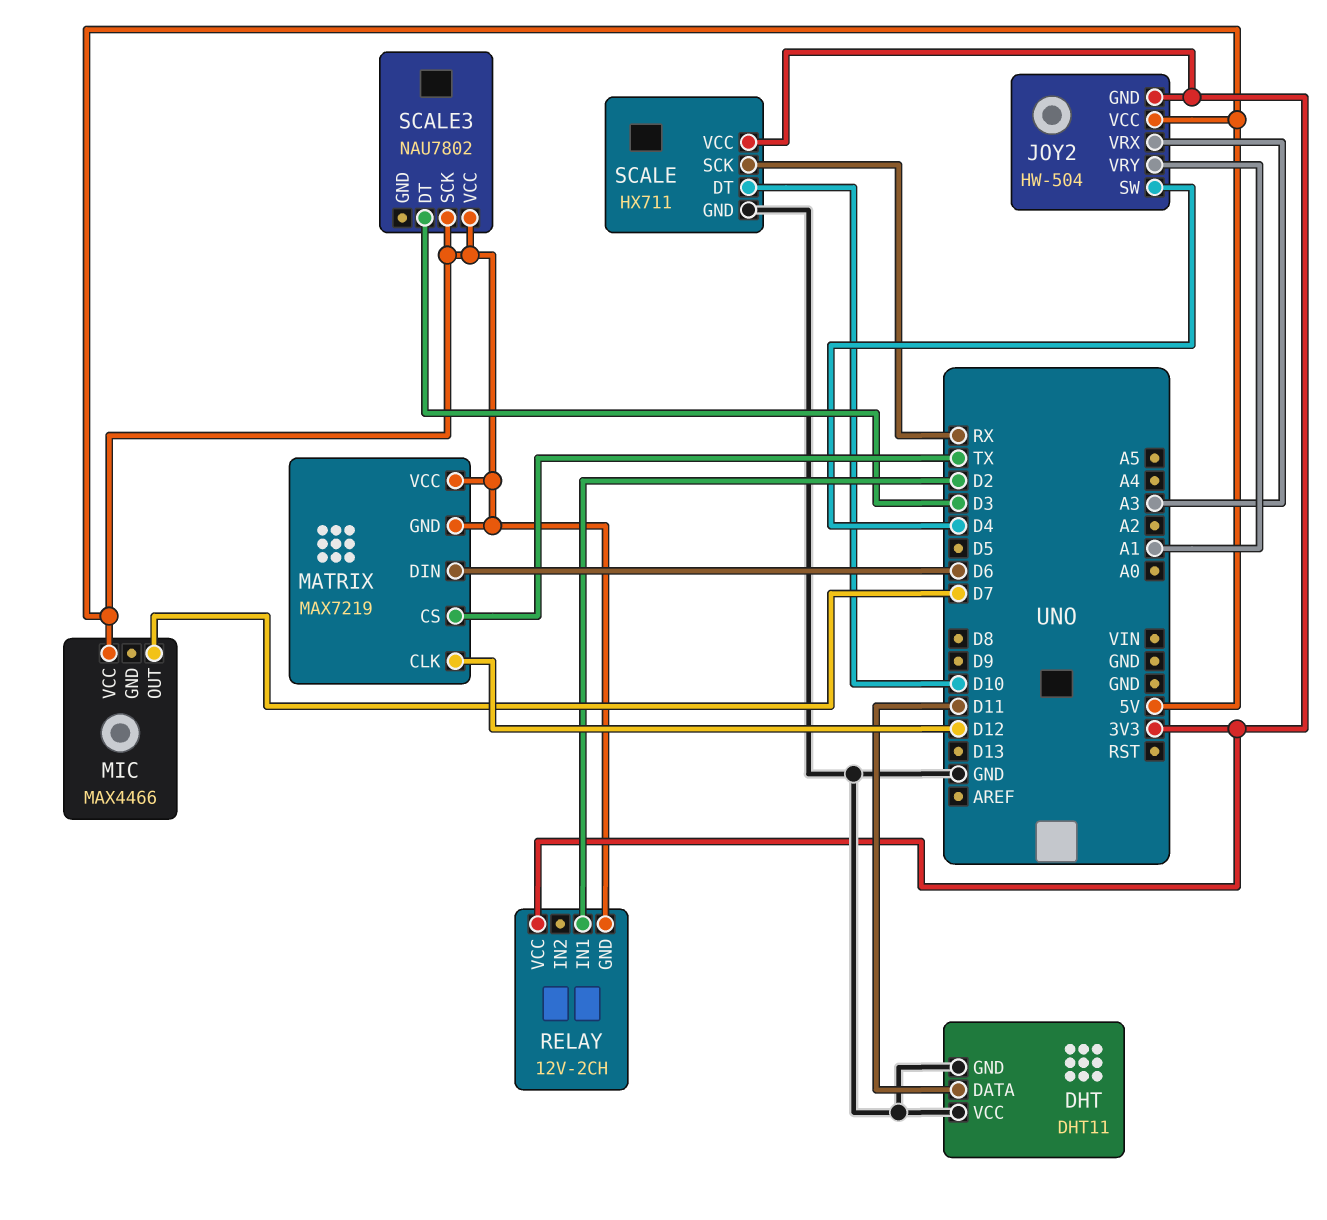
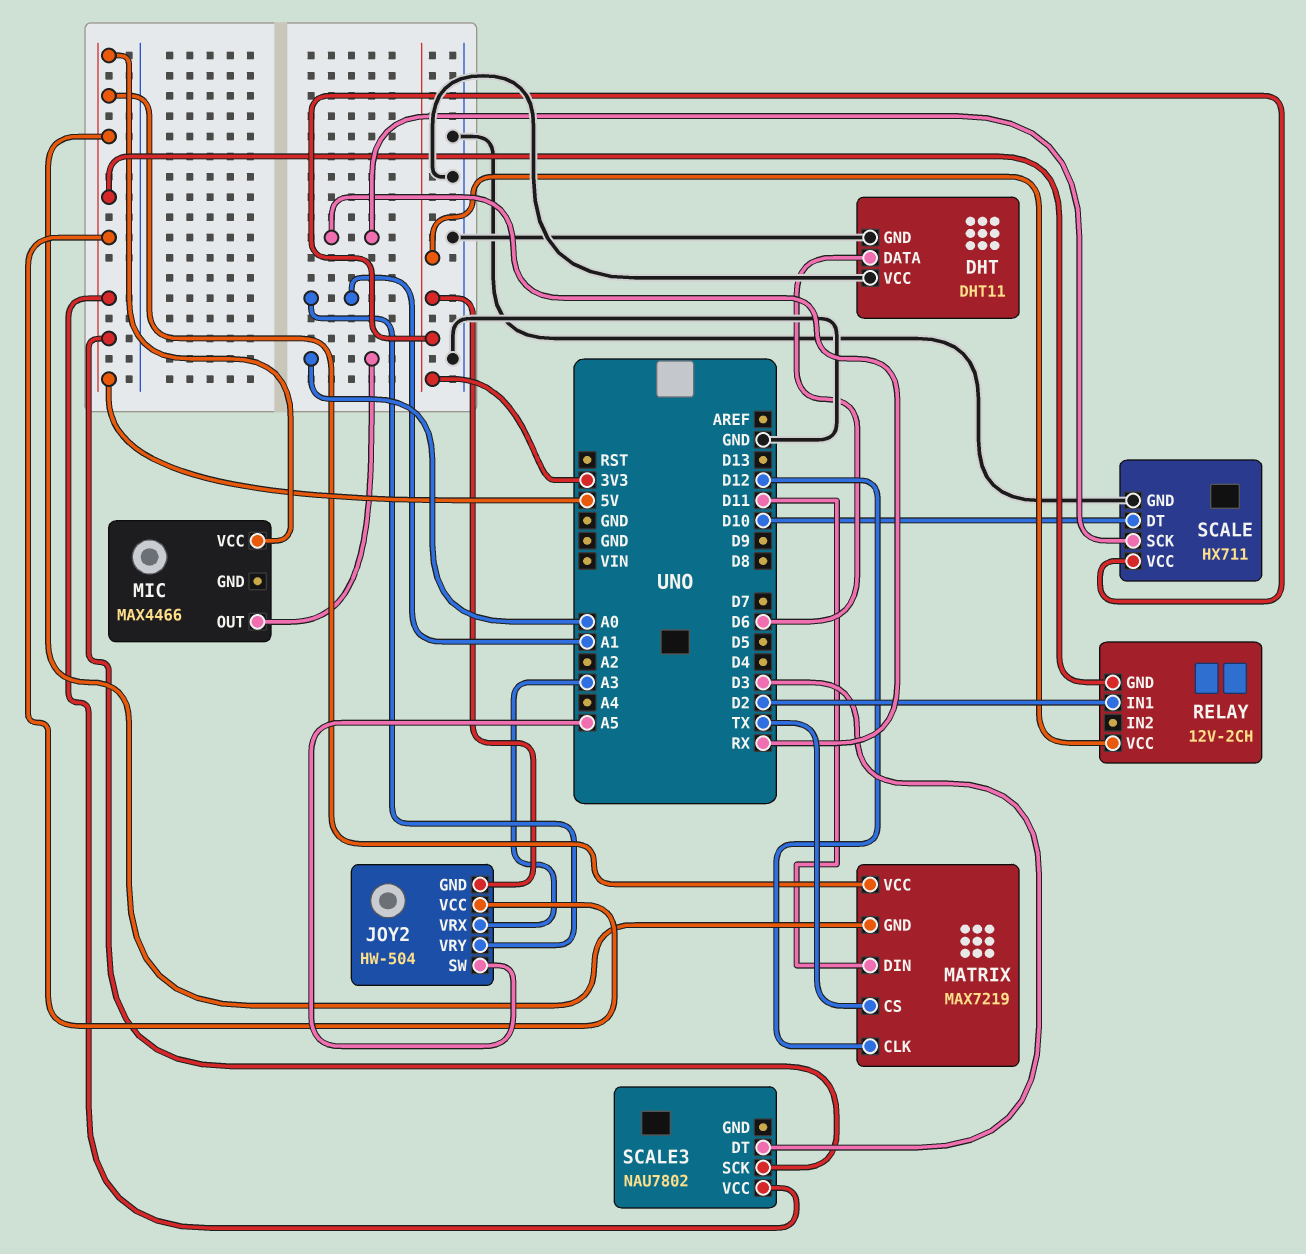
DHT pin DATA: D11 -> D6
JOY2 pin SW: D4 -> A5
MATRIX pin DIN: D6 -> D11
MIC pin OUT: D7 -> A0

